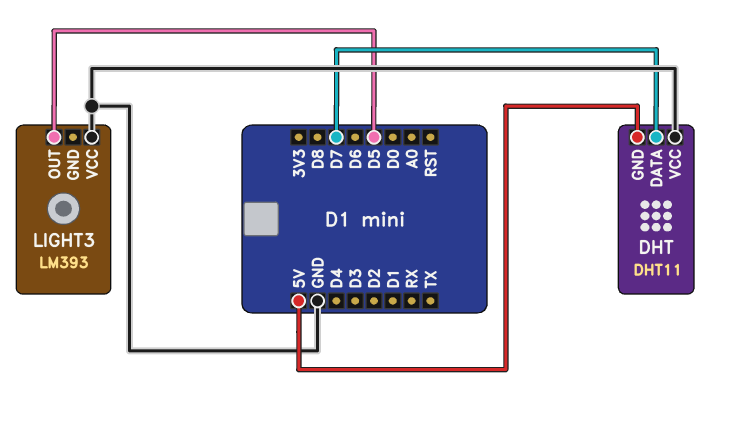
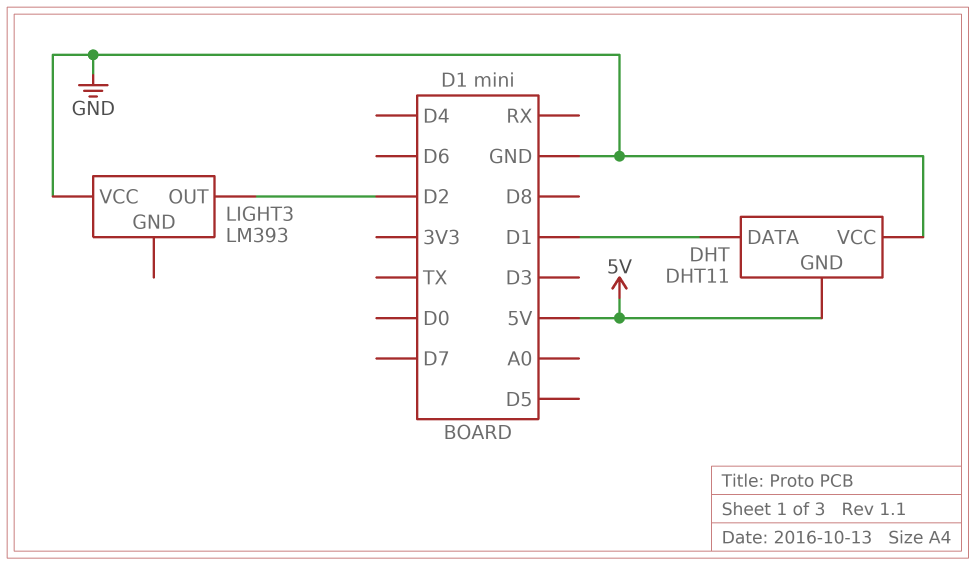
DHT pin DATA: D7 -> D1
LIGHT3 pin OUT: D5 -> D2

